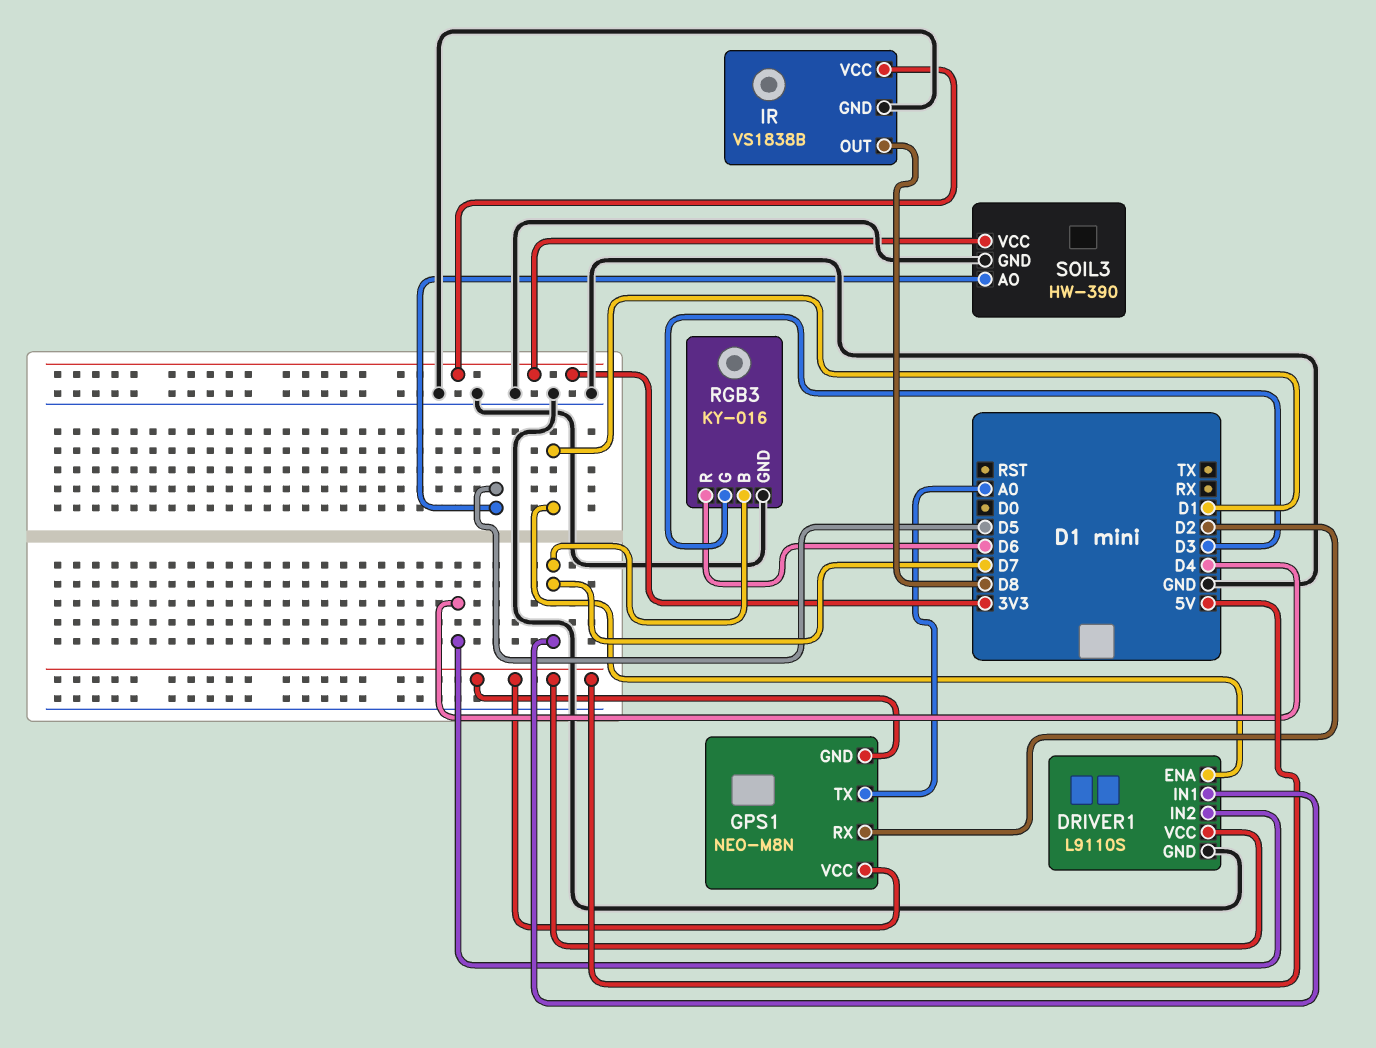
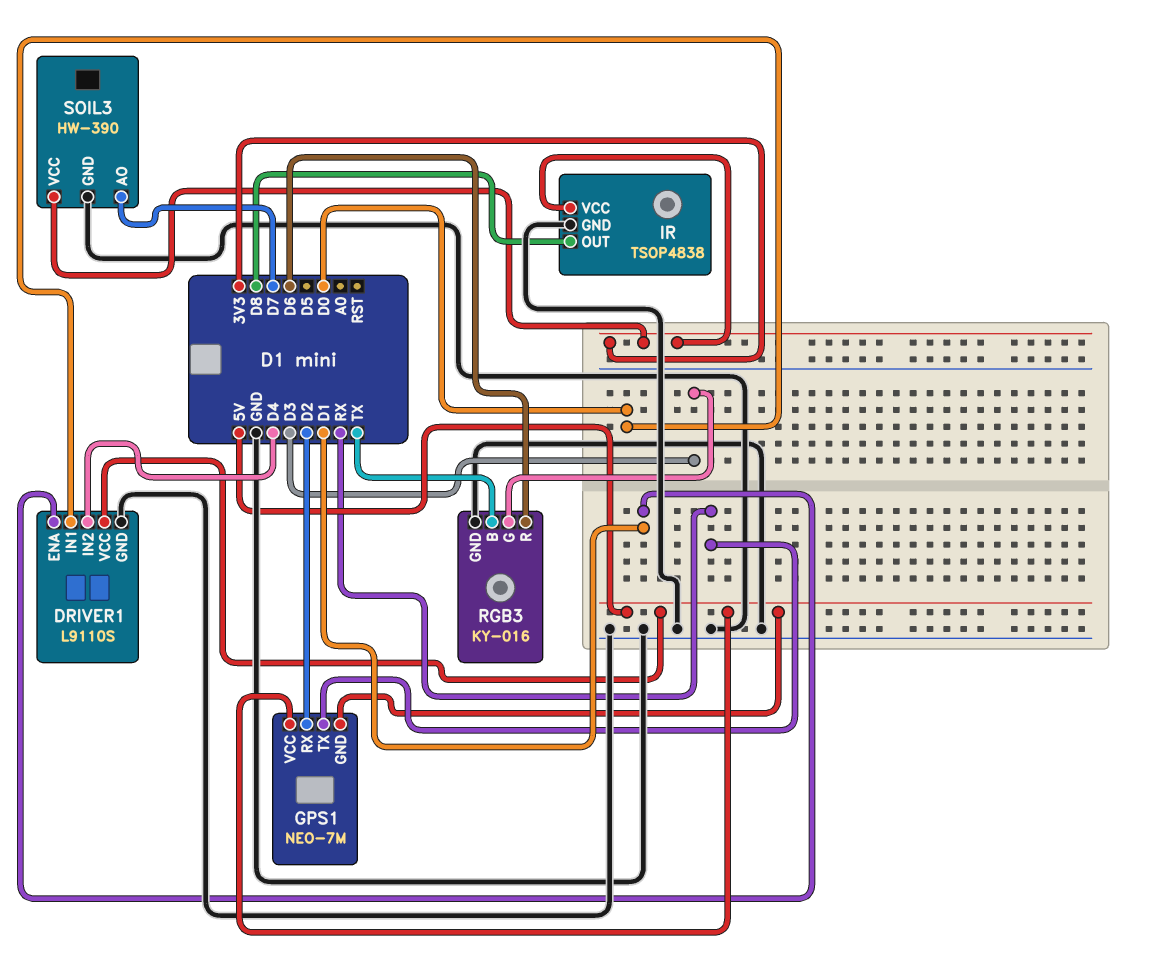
DRIVER1 pin IN1: D7 -> D0
GPS1: NEO-M8N -> NEO-7M
GPS1 pin TX: A0 -> RX
IR: VS1838B -> TSOP4838
RGB3 pin B: D7 -> TX
SOIL3 pin AO: D5 -> D7

